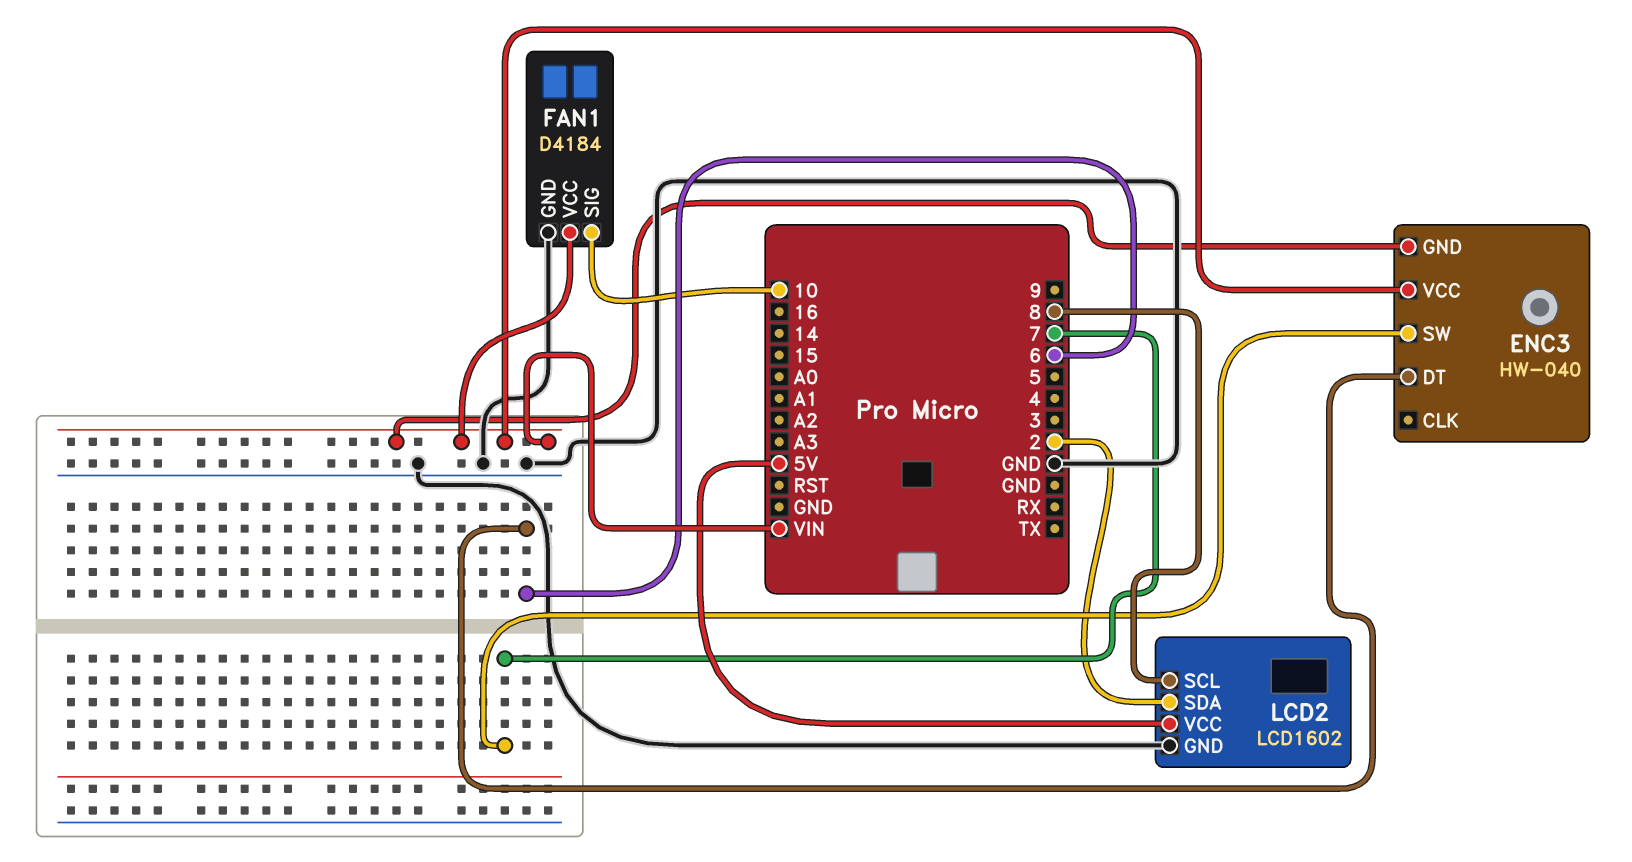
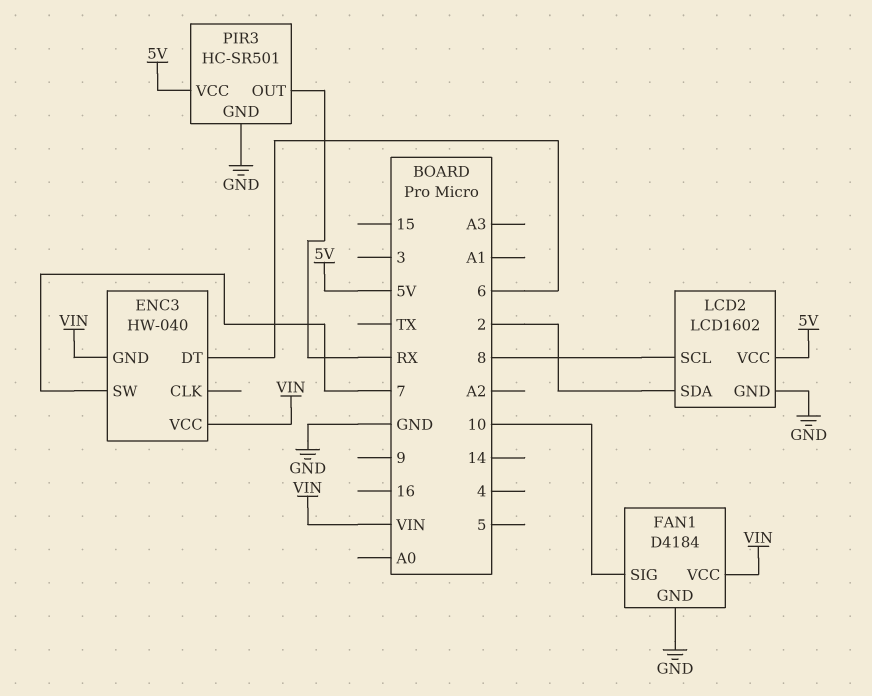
PIR3: none -> HC-SR501
PIR3 pin GND: none -> GND
PIR3 pin OUT: none -> RX
PIR3 pin VCC: none -> 5V

